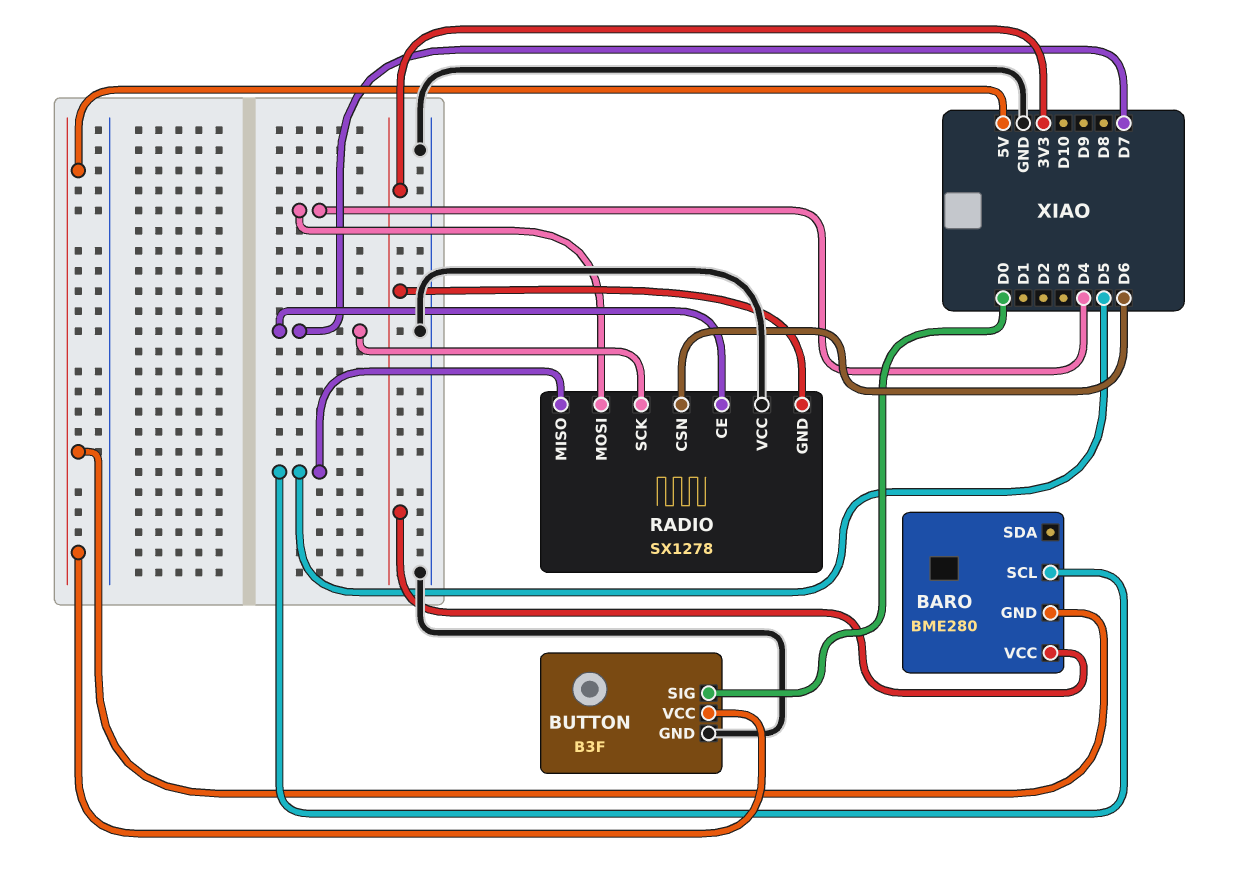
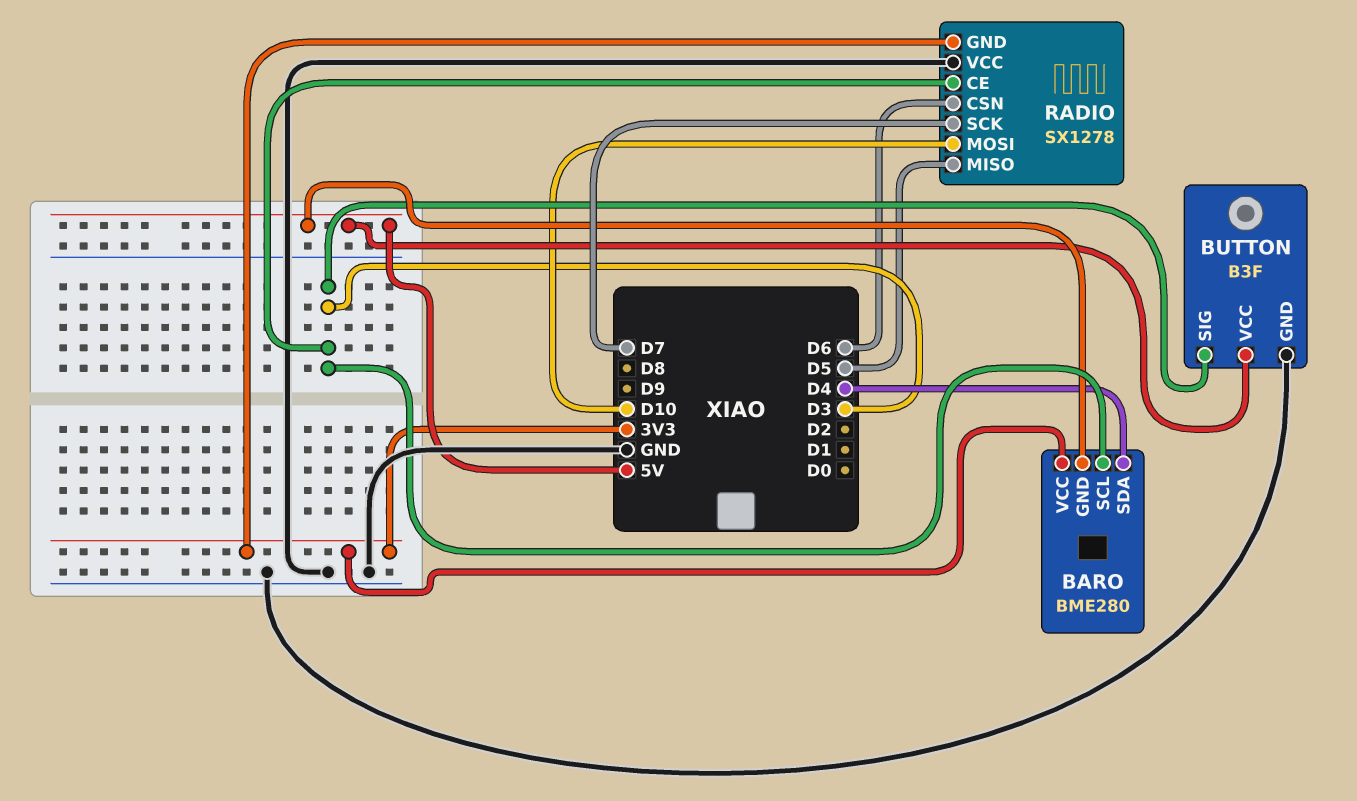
BARO pin SCL: D5 -> D3
BARO pin SDA: none -> D4
BUTTON pin SIG: D0 -> D3
RADIO pin CE: D7 -> D3
RADIO pin MOSI: D4 -> D10

